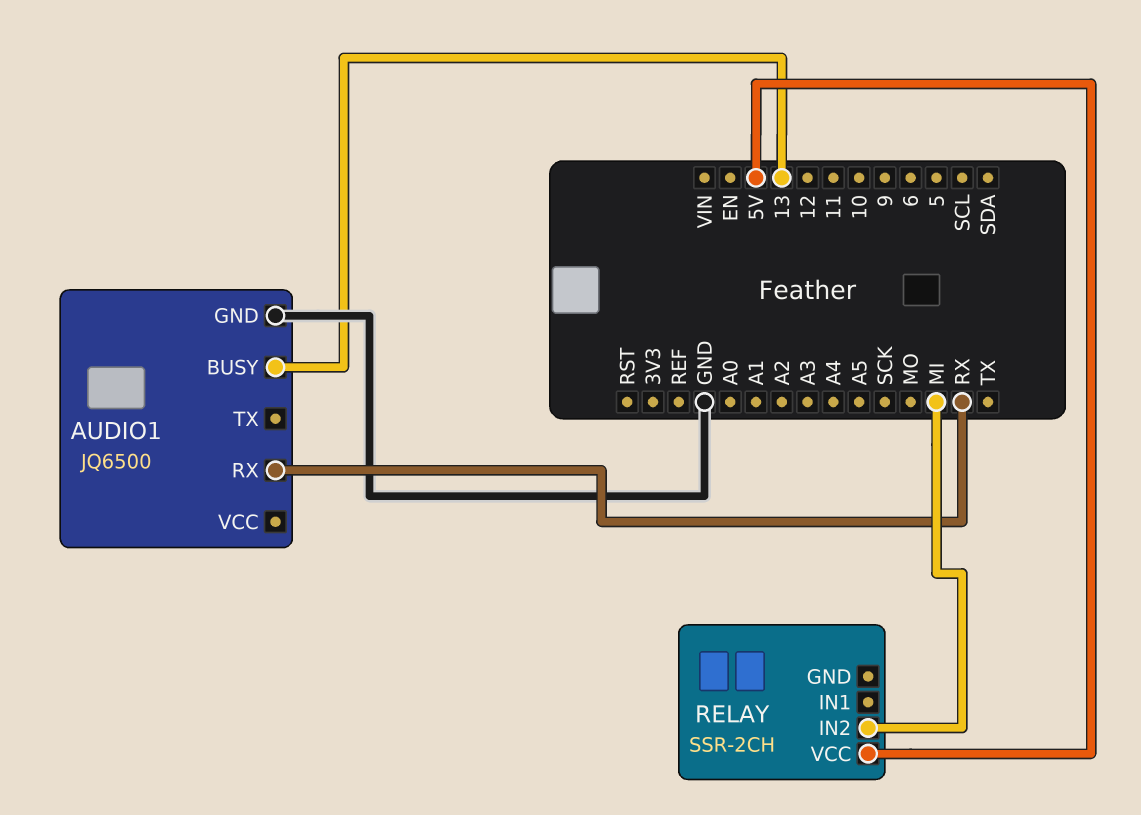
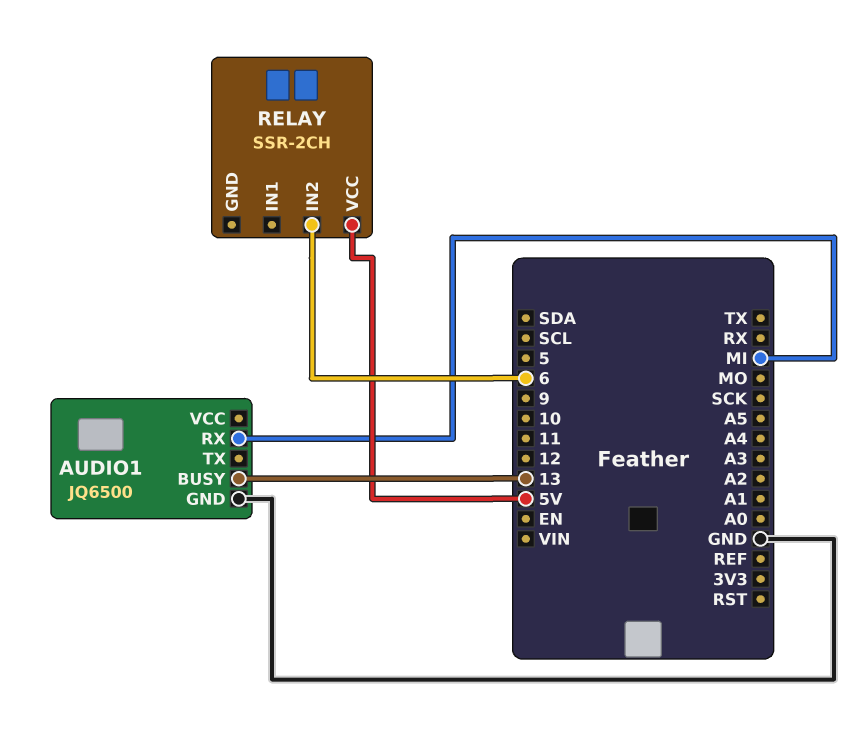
AUDIO1 pin RX: RX -> MI
RELAY pin IN2: MI -> 6

